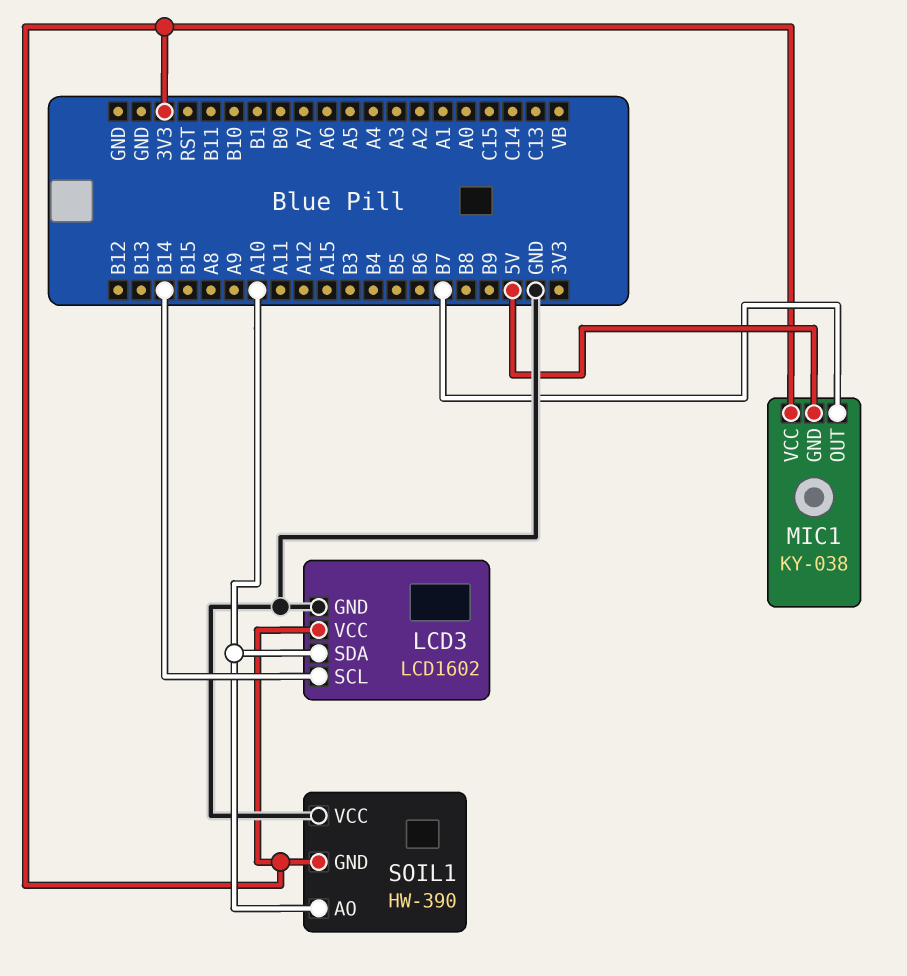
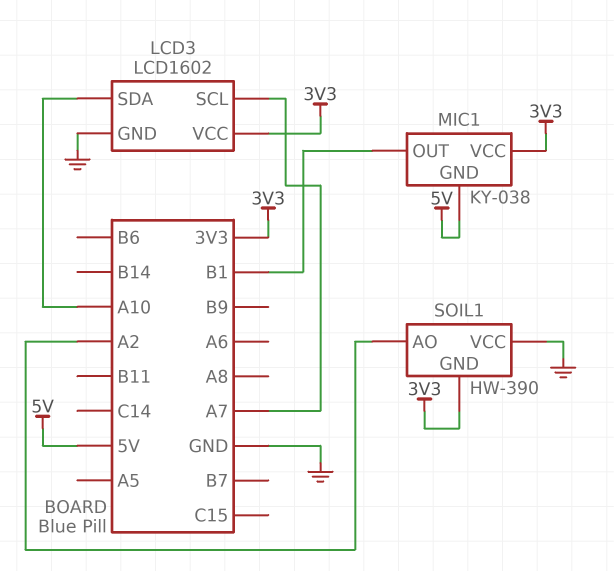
LCD3 pin SCL: B14 -> A7
MIC1 pin OUT: B7 -> B1
SOIL1 pin AO: A10 -> A2

